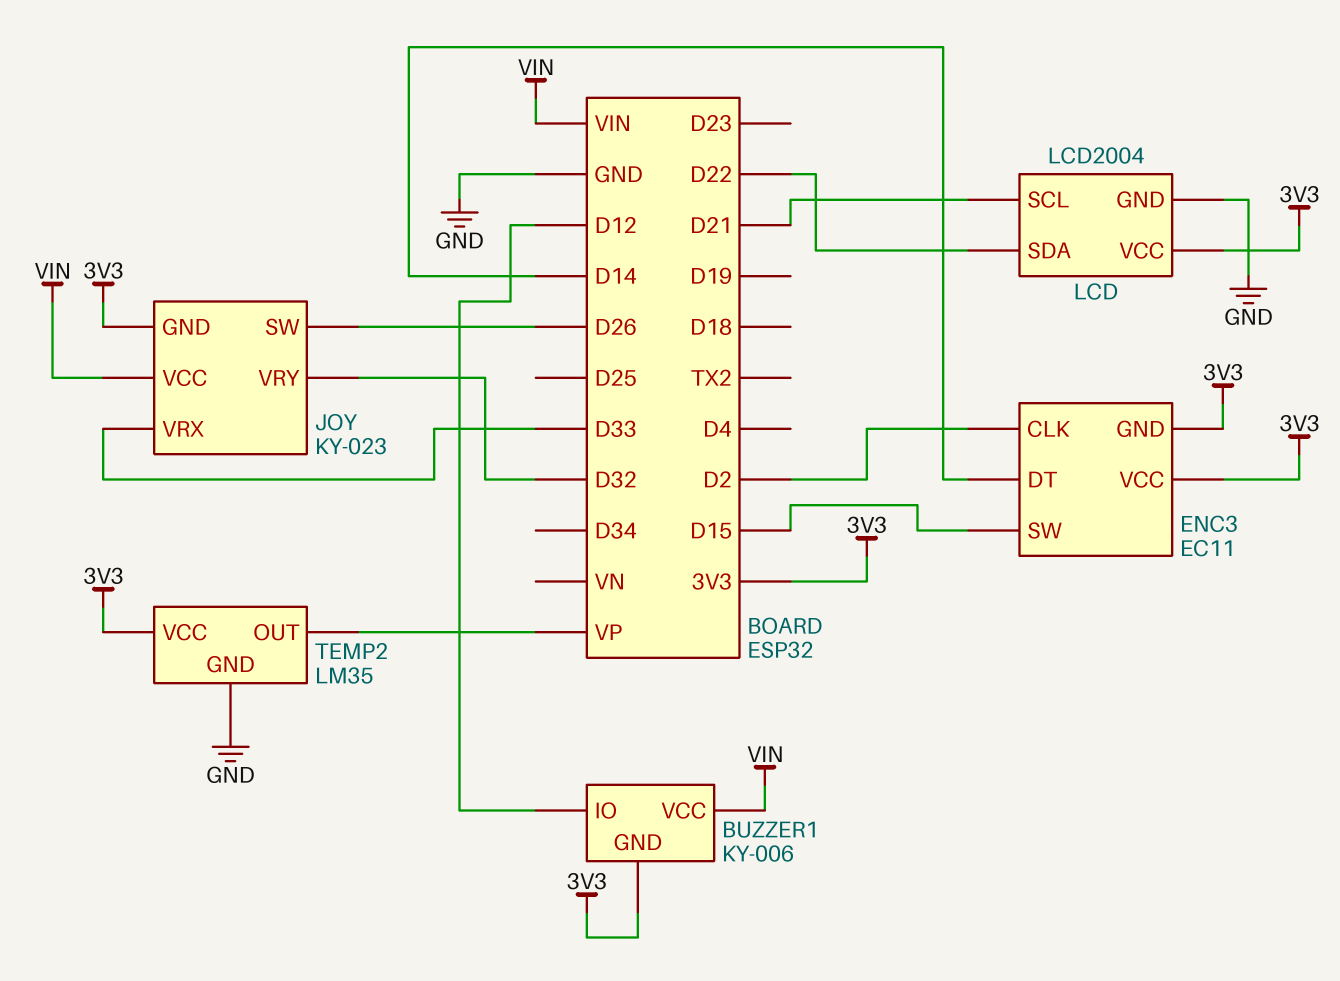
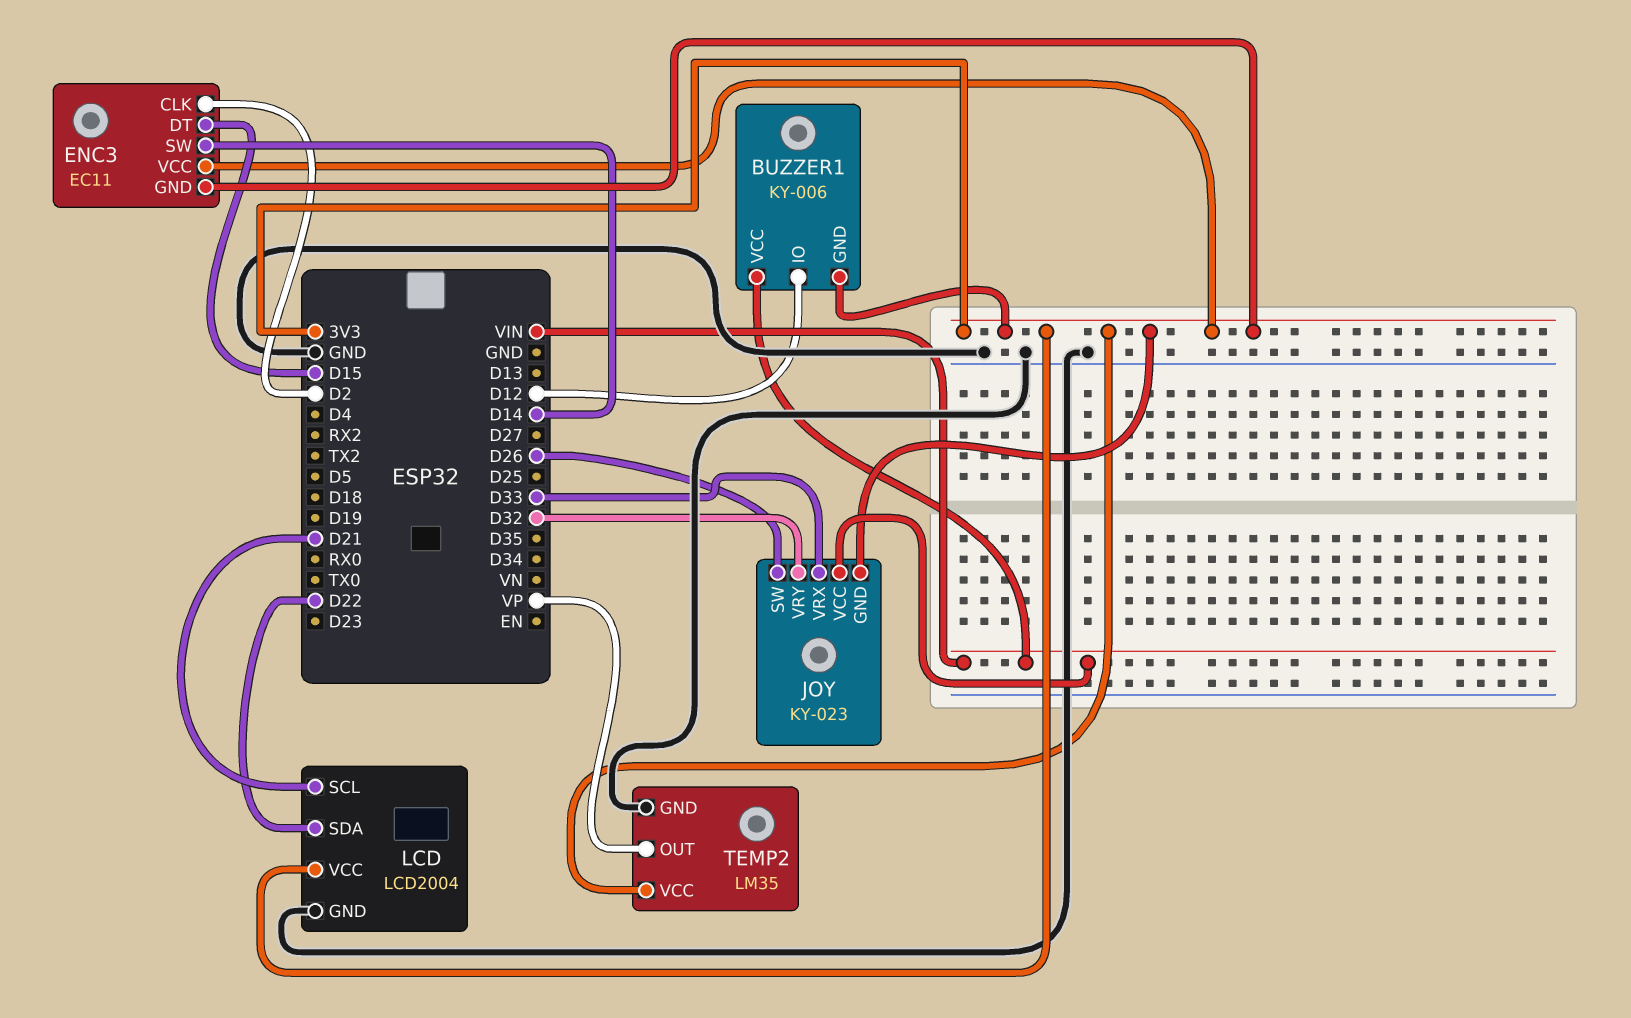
ENC3 pin DT: D14 -> D15
ENC3 pin SW: D15 -> D14

